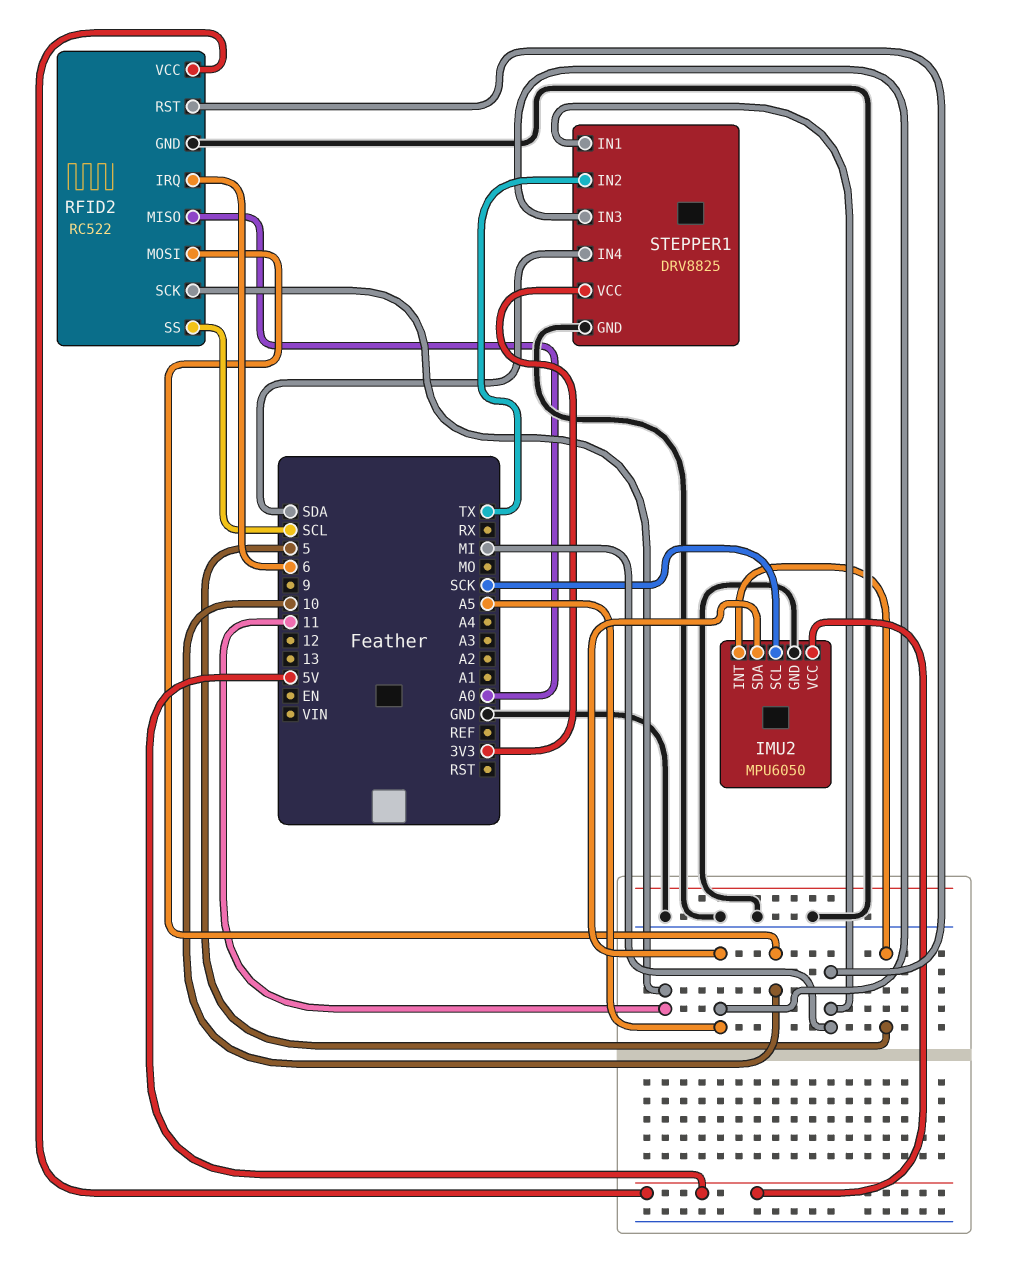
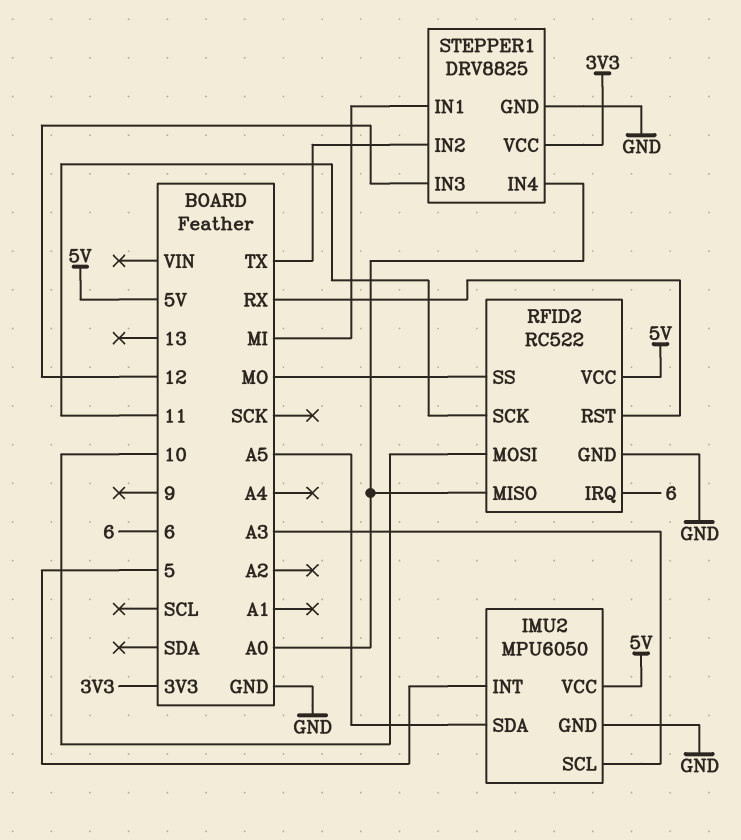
IMU2 pin SCL: SCK -> A3
RFID2 pin RST: MI -> RX
RFID2 pin SS: SCL -> MO
STEPPER1 pin IN3: A5 -> 12
STEPPER1 pin IN4: SDA -> A0

